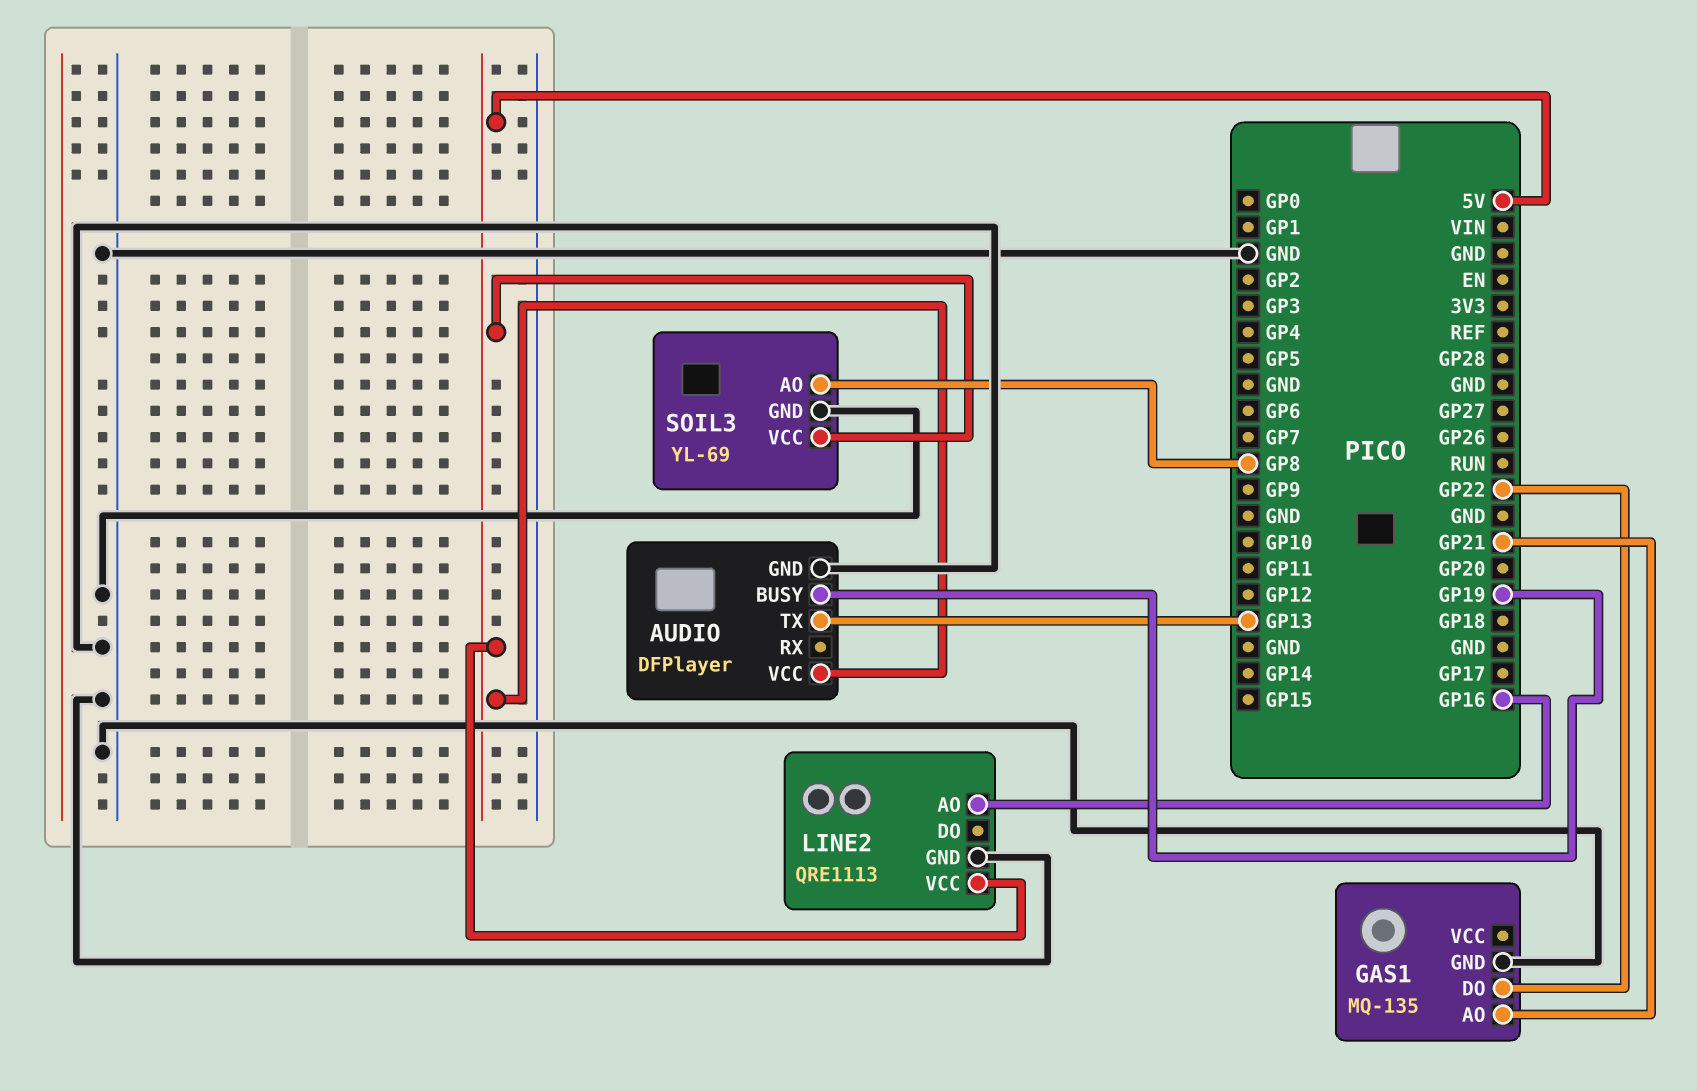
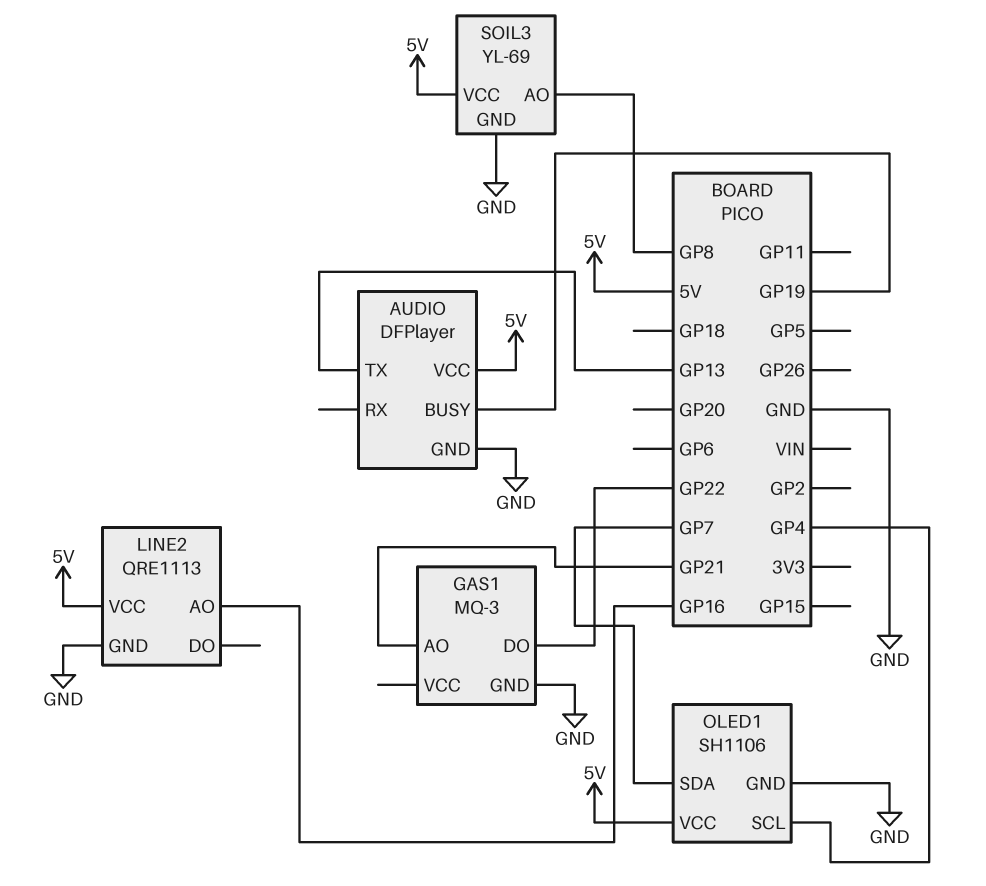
GAS1: MQ-135 -> MQ-3
OLED1: none -> SH1106
OLED1 pin GND: none -> GND
OLED1 pin SCL: none -> GP4
OLED1 pin SDA: none -> GP7
OLED1 pin VCC: none -> 5V

